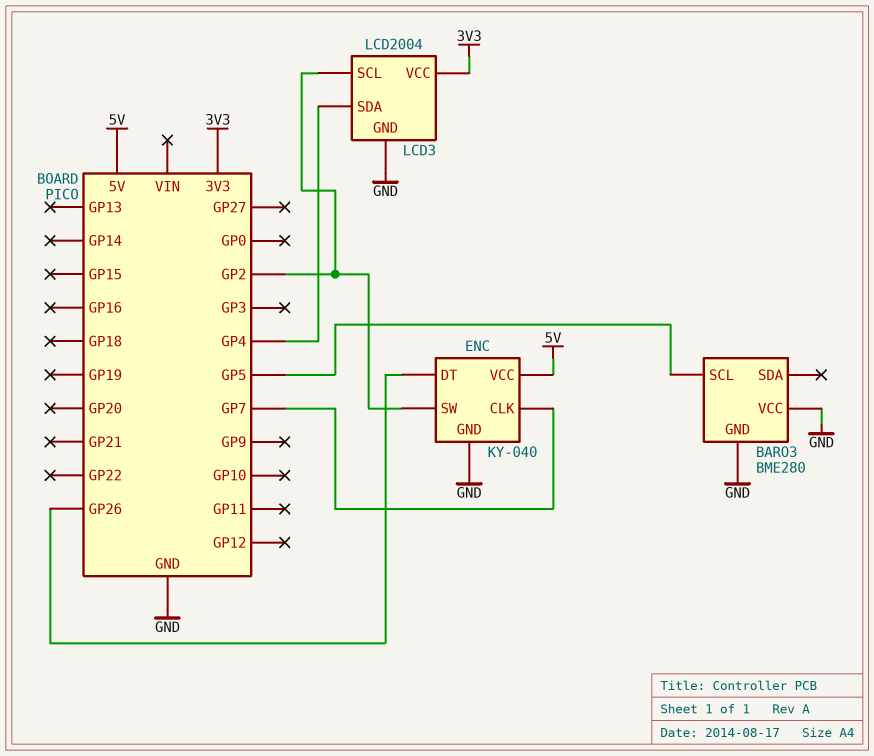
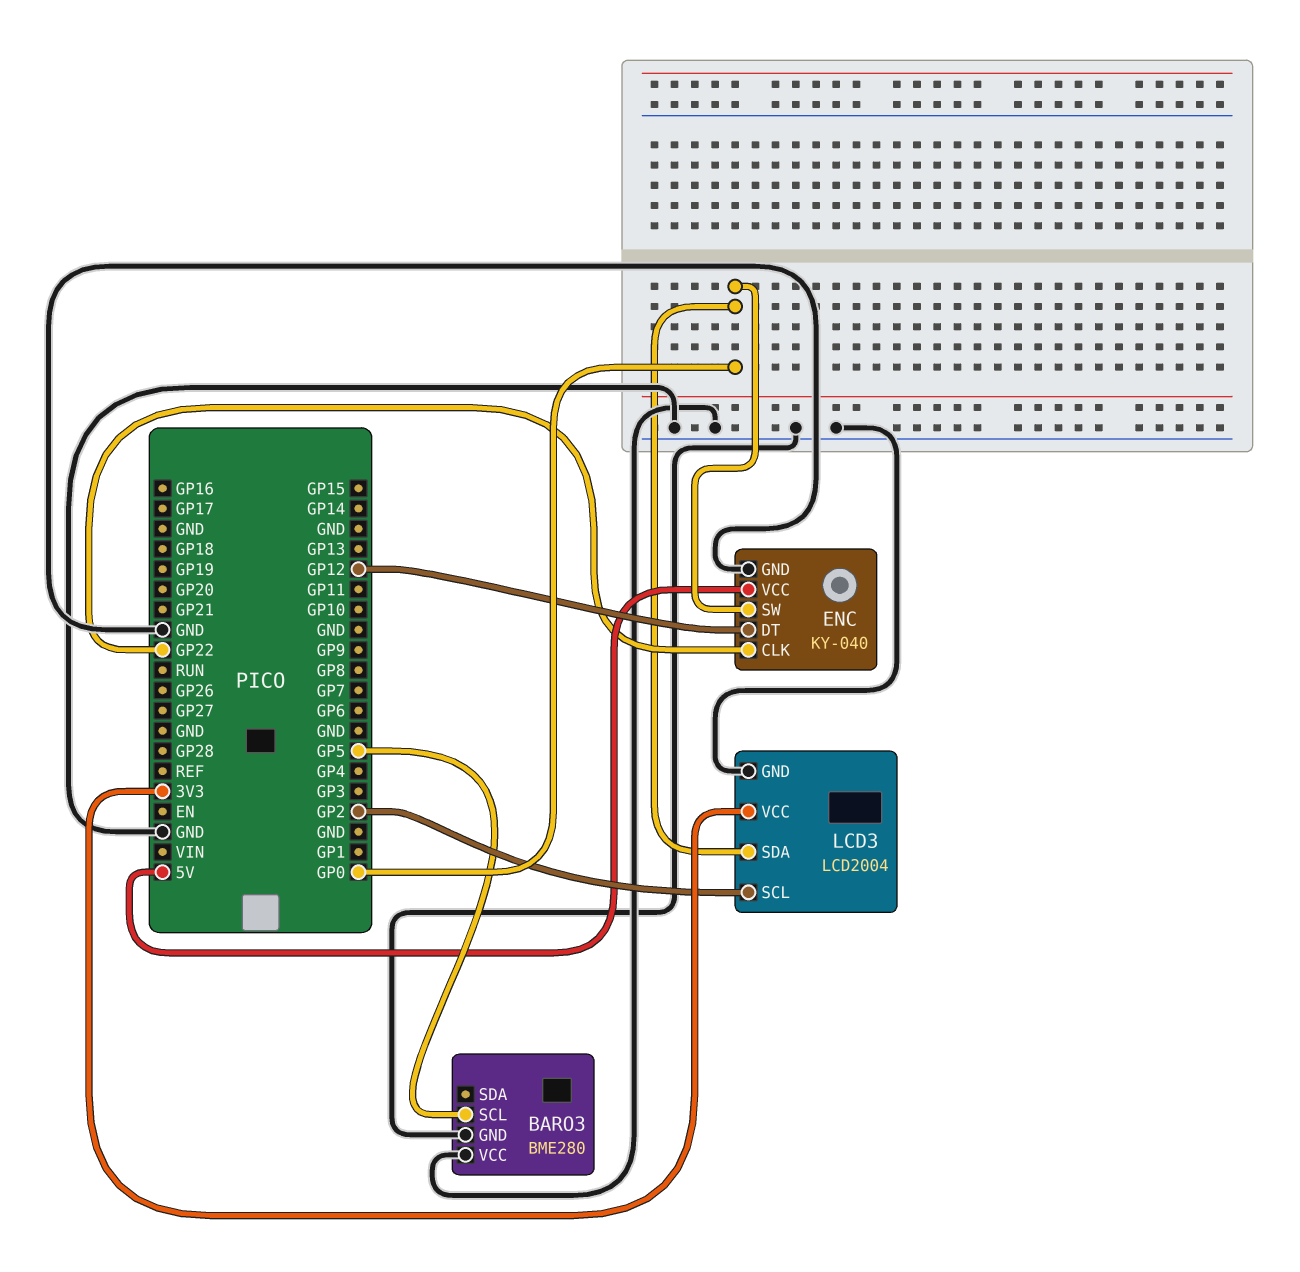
ENC pin CLK: GP7 -> GP22
ENC pin DT: GP26 -> GP12
ENC pin SW: GP2 -> GP0
LCD3 pin SDA: GP4 -> GP0

